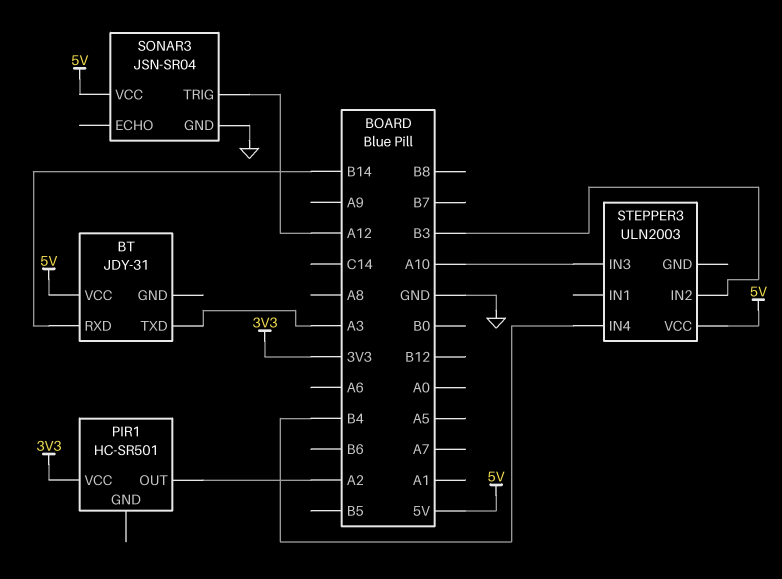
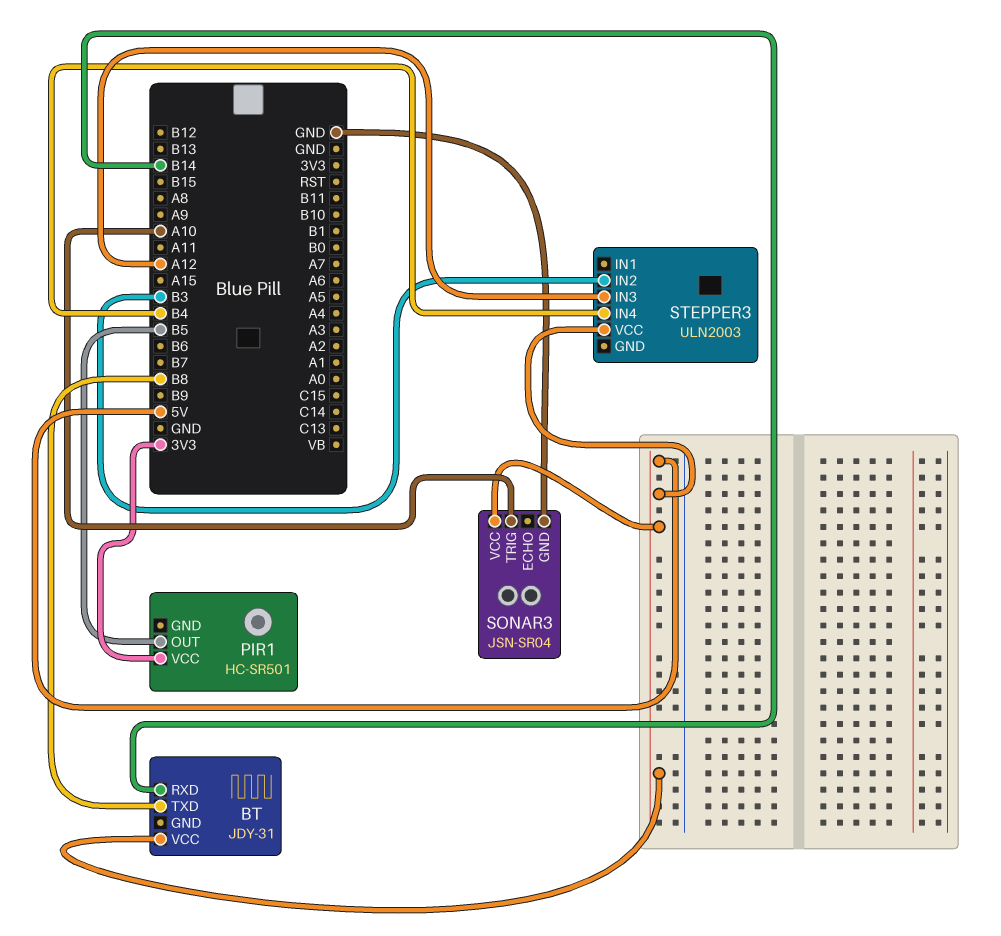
BT pin TXD: A3 -> B8
PIR1 pin OUT: A2 -> B5
SONAR3 pin TRIG: A12 -> A10
STEPPER3 pin IN3: A10 -> A12

